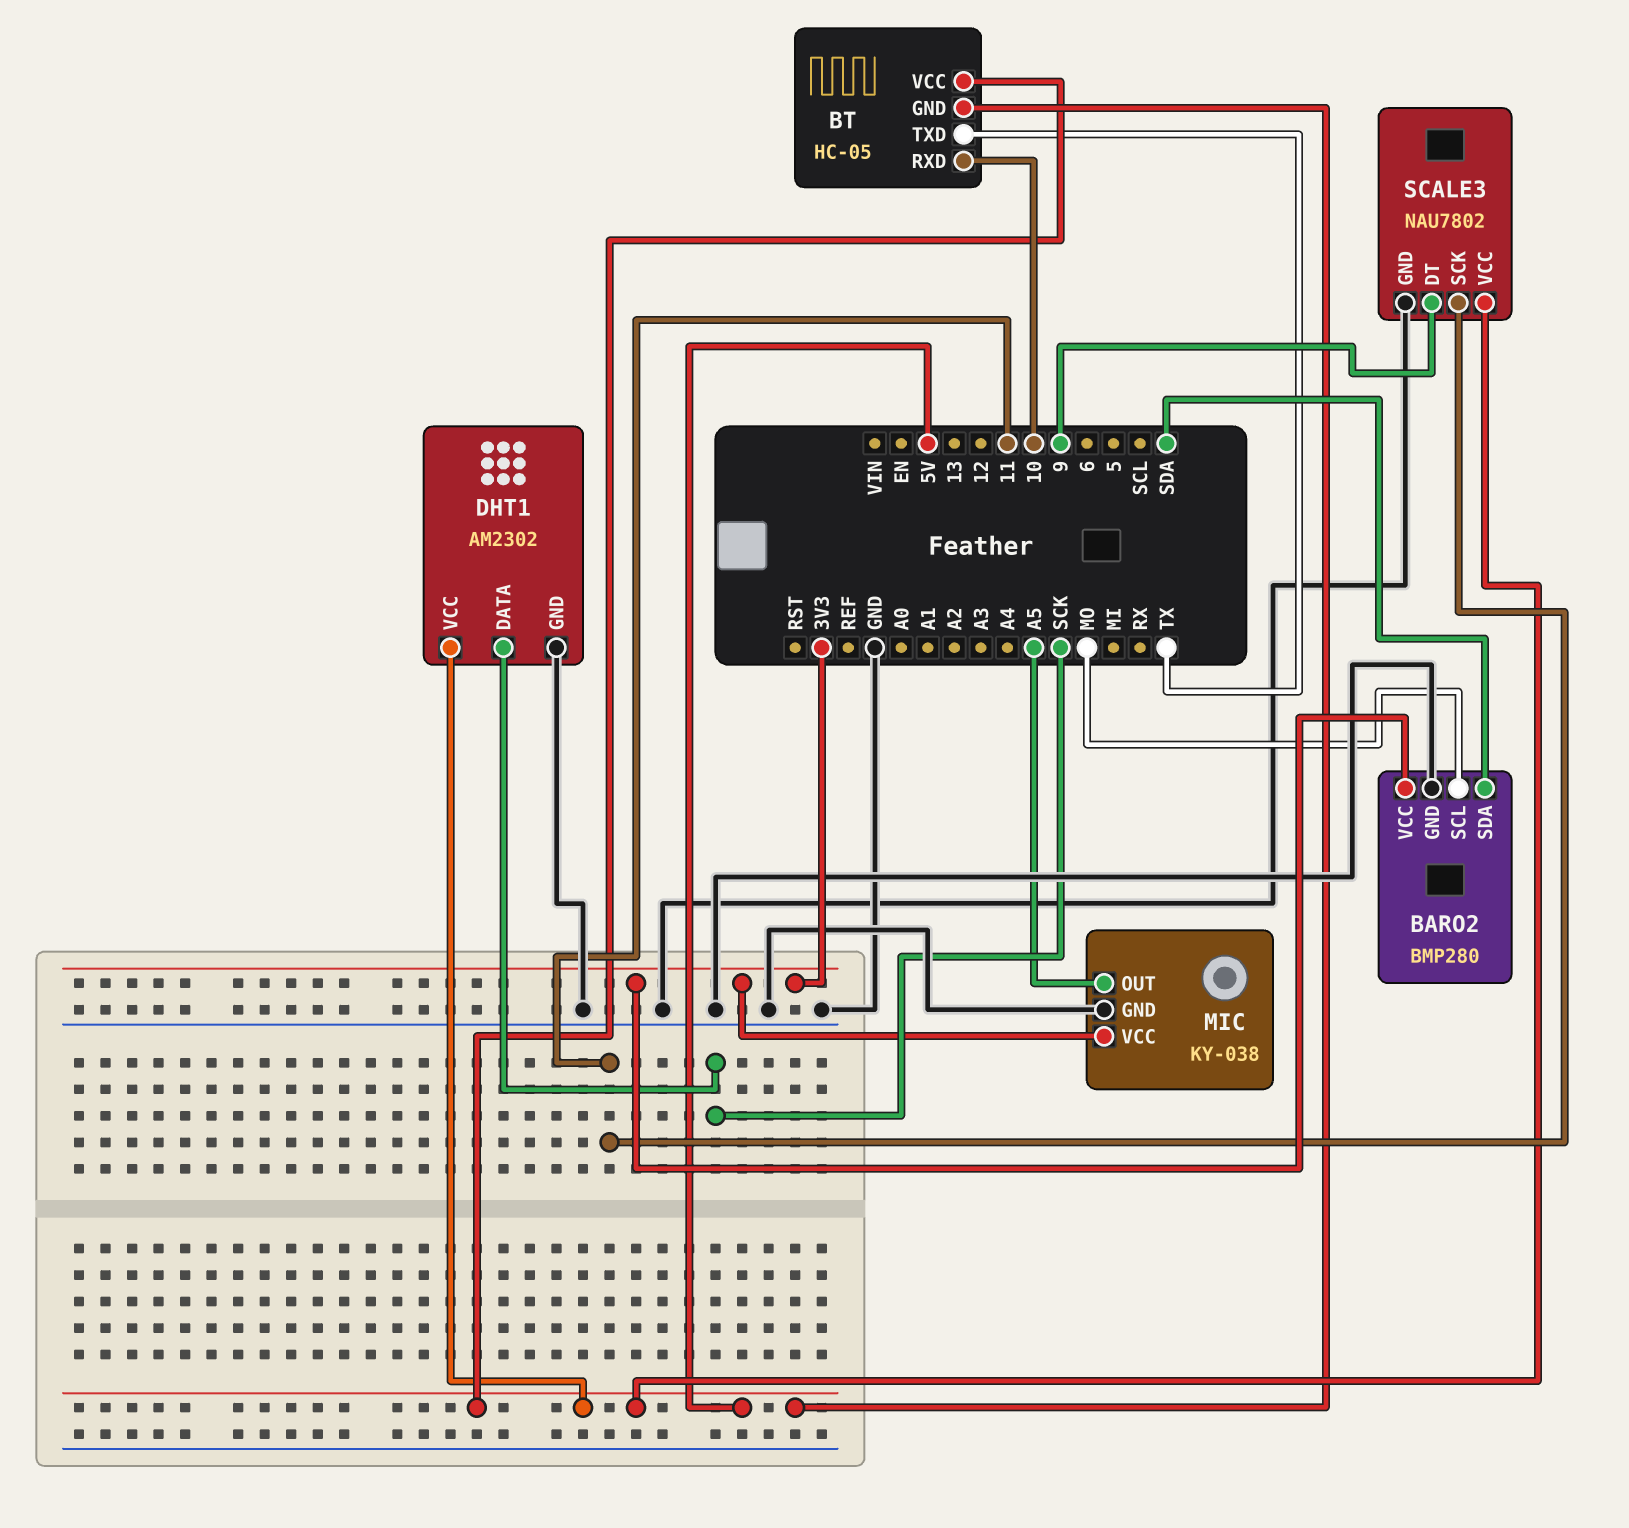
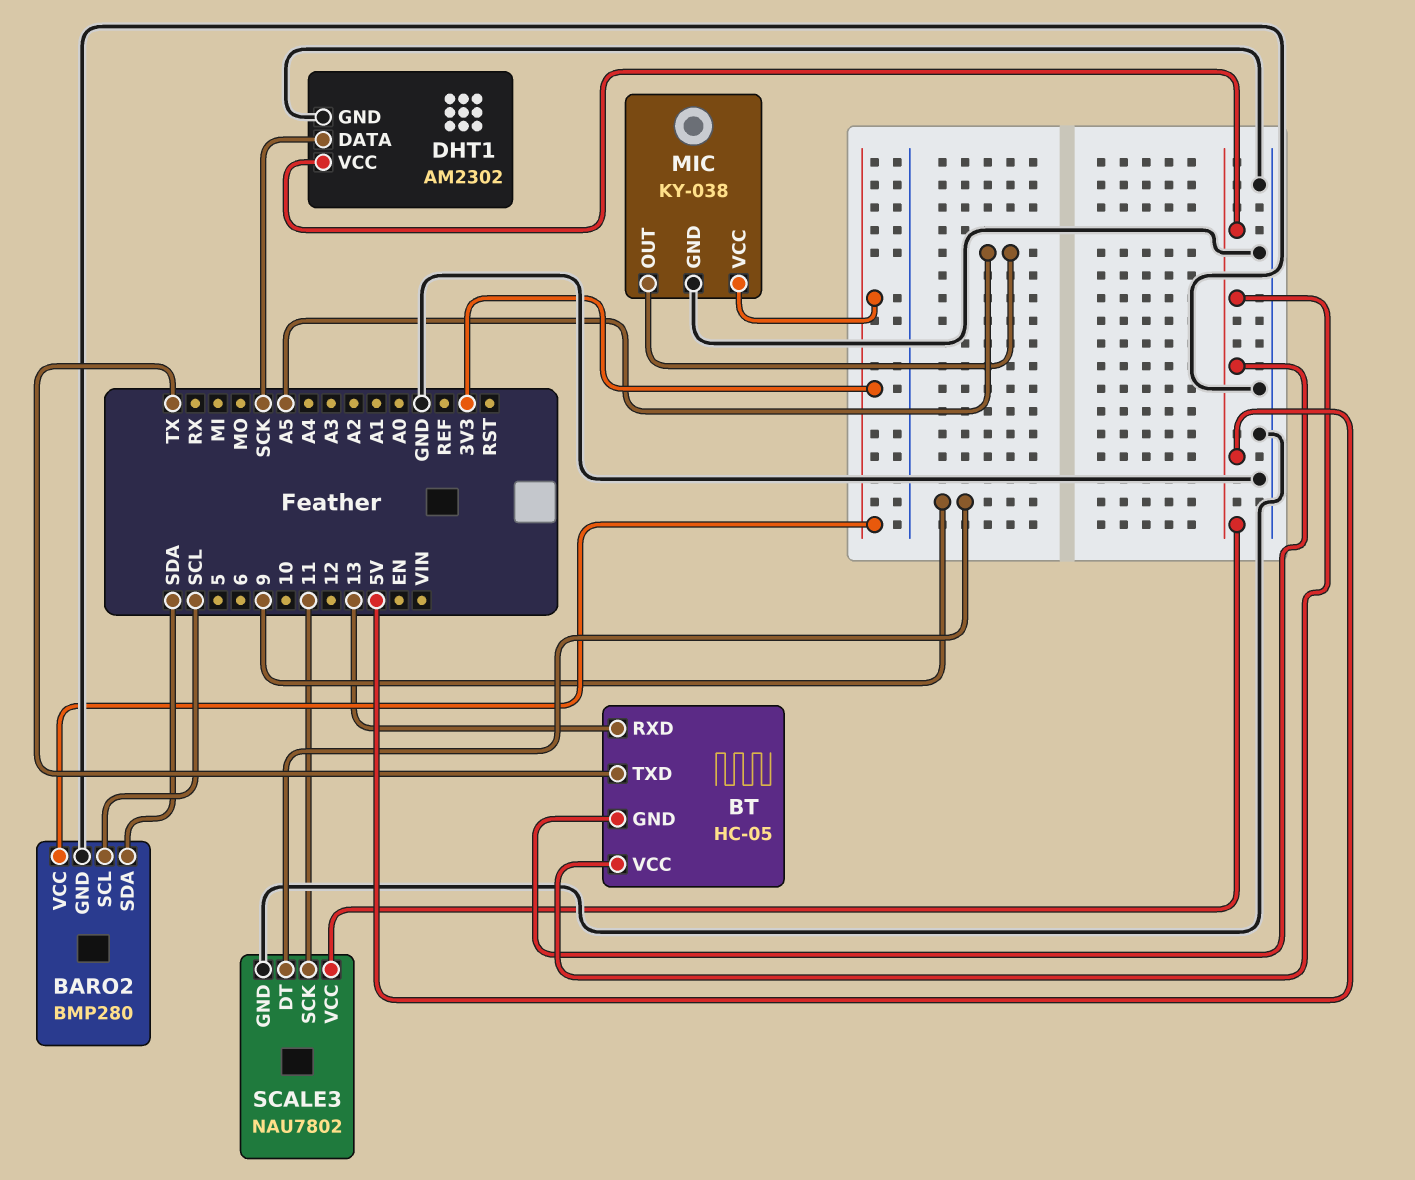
BARO2 pin SCL: MO -> SCL
BT pin RXD: 10 -> 13

